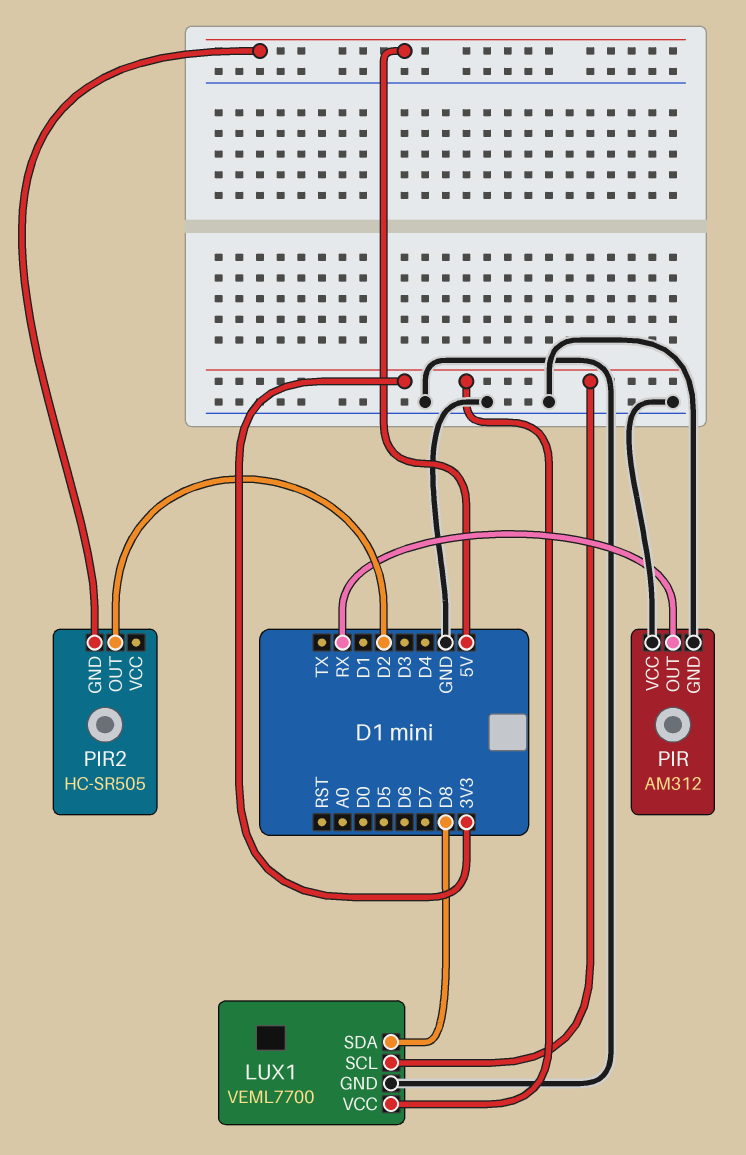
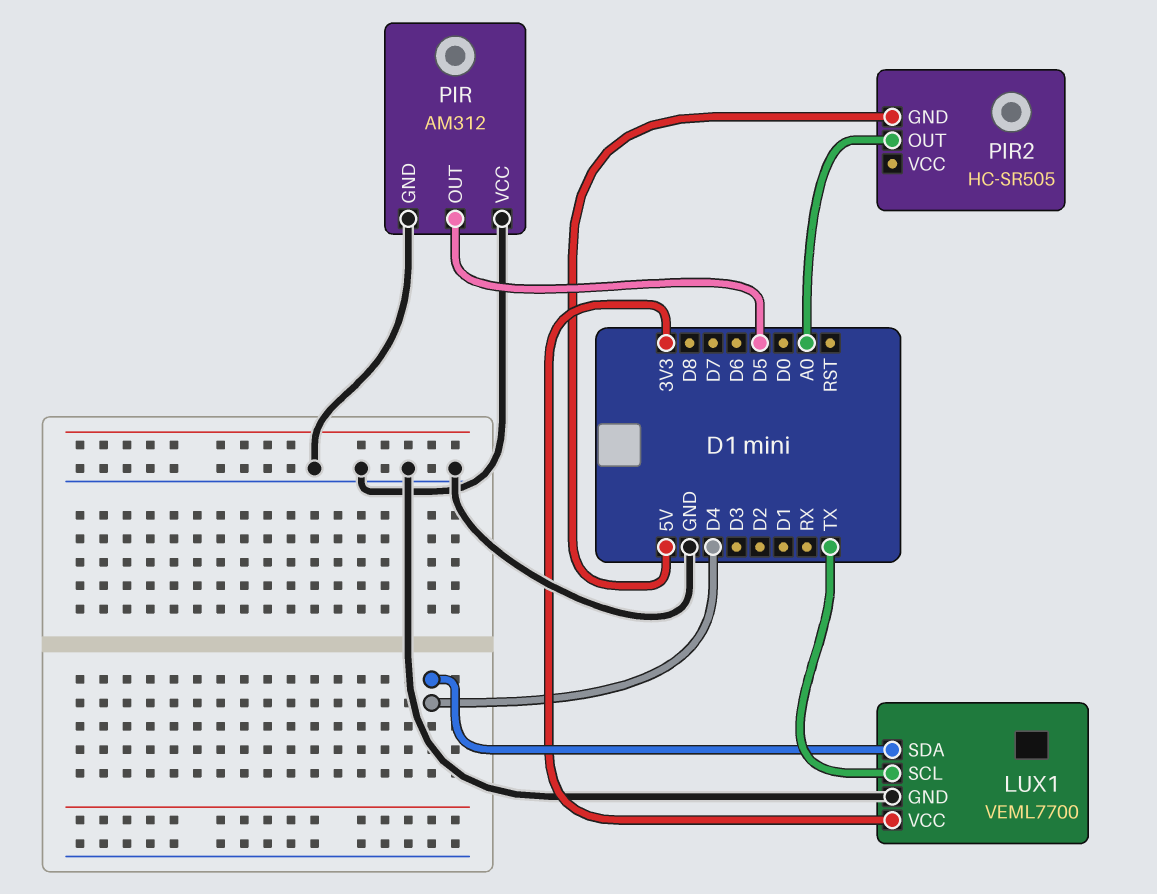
LUX1 pin SCL: 3V3 -> TX
LUX1 pin SDA: D8 -> D4
PIR pin OUT: RX -> D5
PIR2 pin OUT: D2 -> A0

